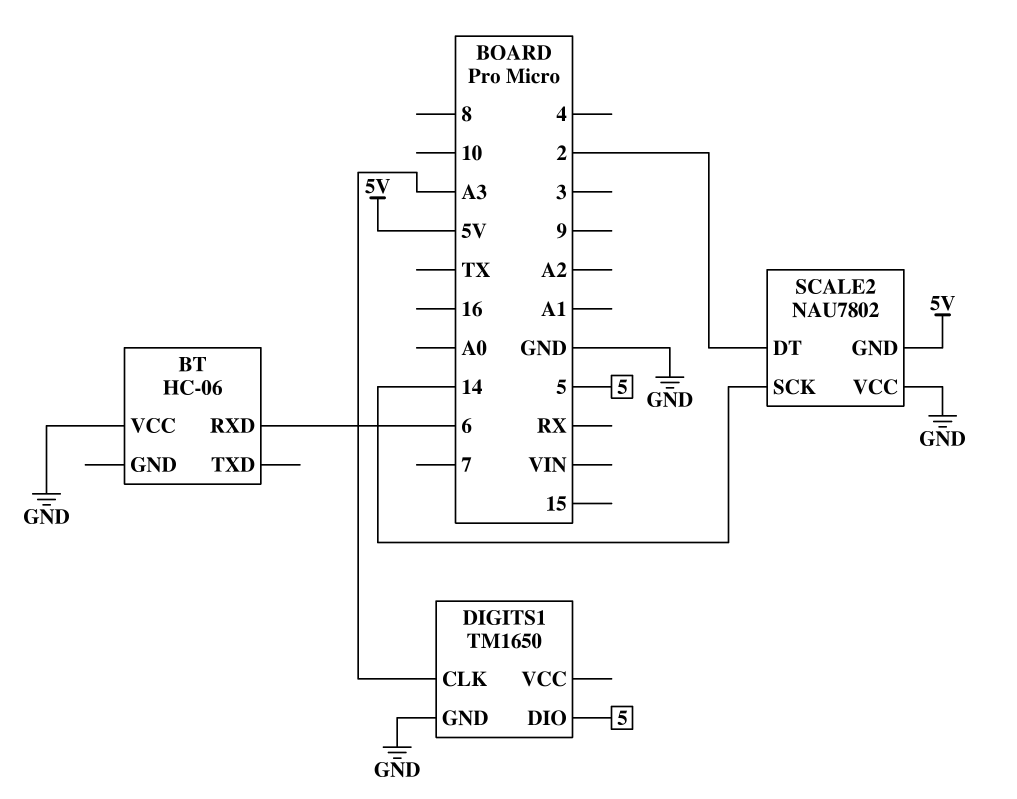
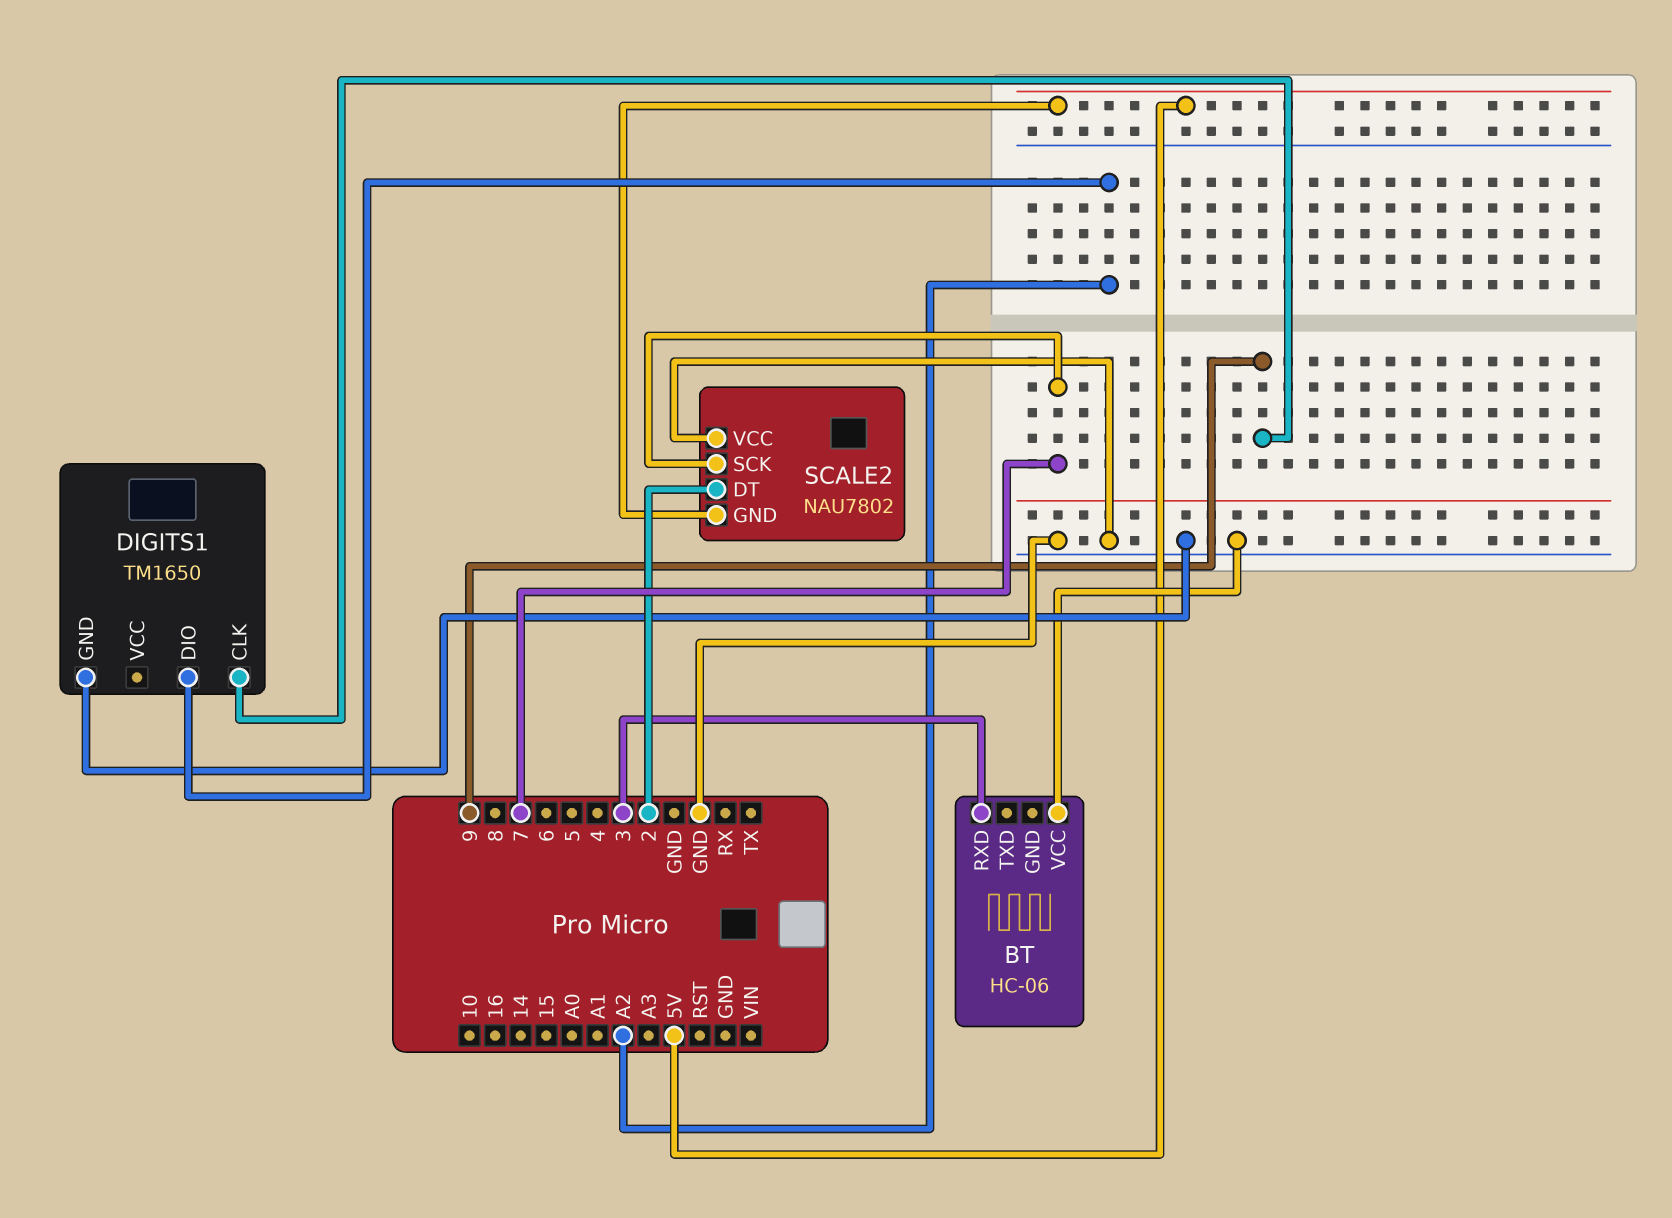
BT pin RXD: 6 -> 3
DIGITS1 pin CLK: A3 -> 9
DIGITS1 pin DIO: 5 -> A2
SCALE2 pin SCK: 14 -> 7

